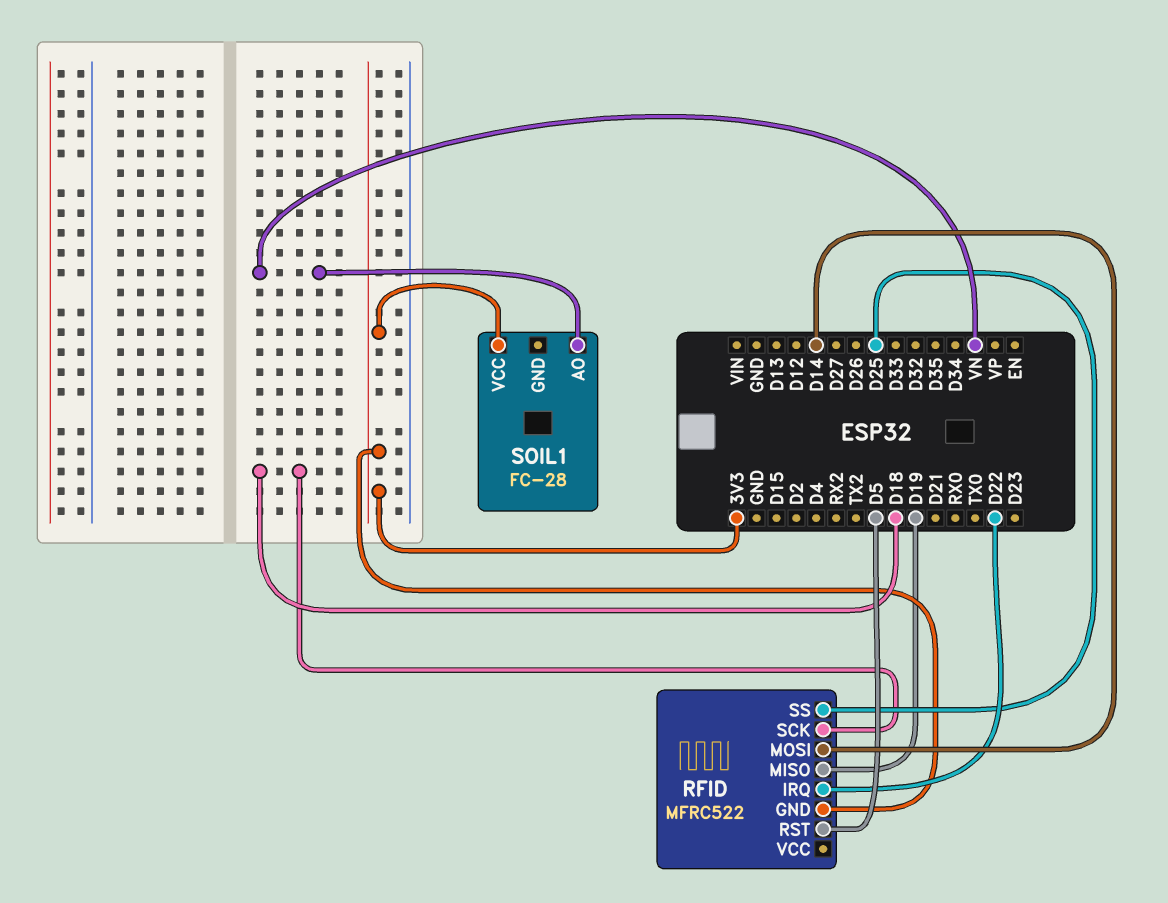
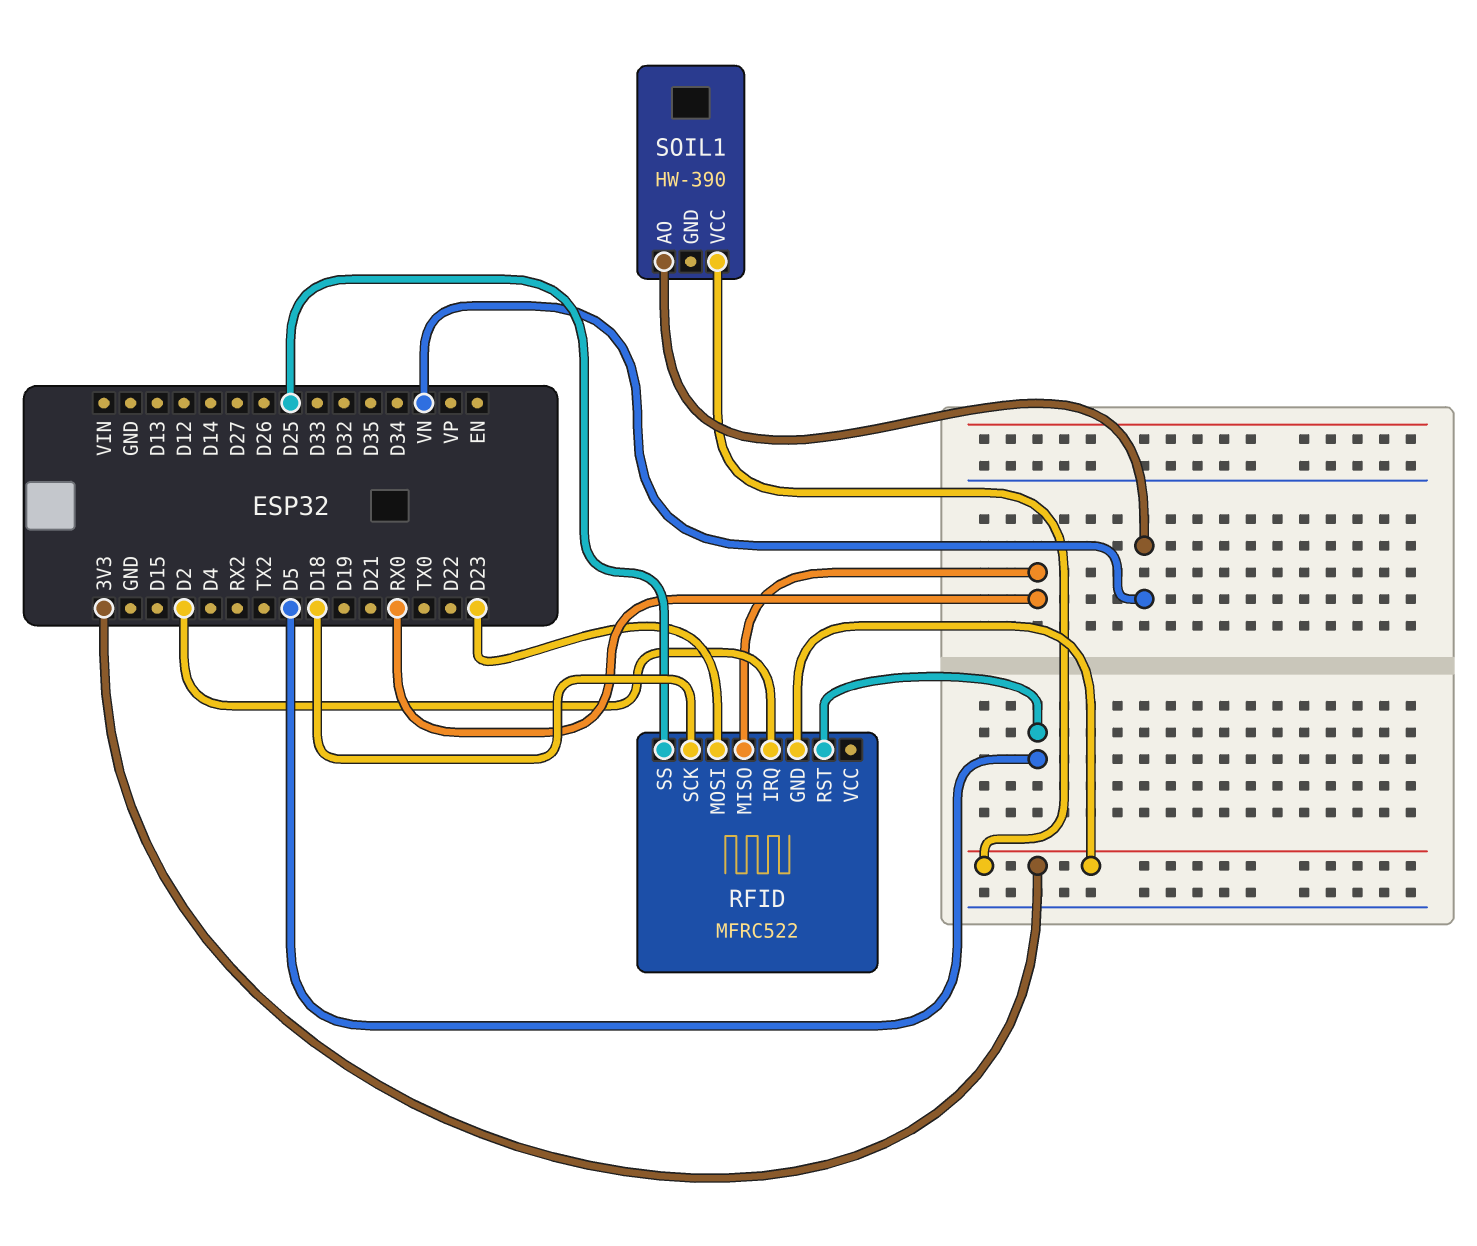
RFID pin IRQ: D22 -> D2
RFID pin MISO: D19 -> RX0
RFID pin MOSI: D14 -> D23
SOIL1: FC-28 -> HW-390

